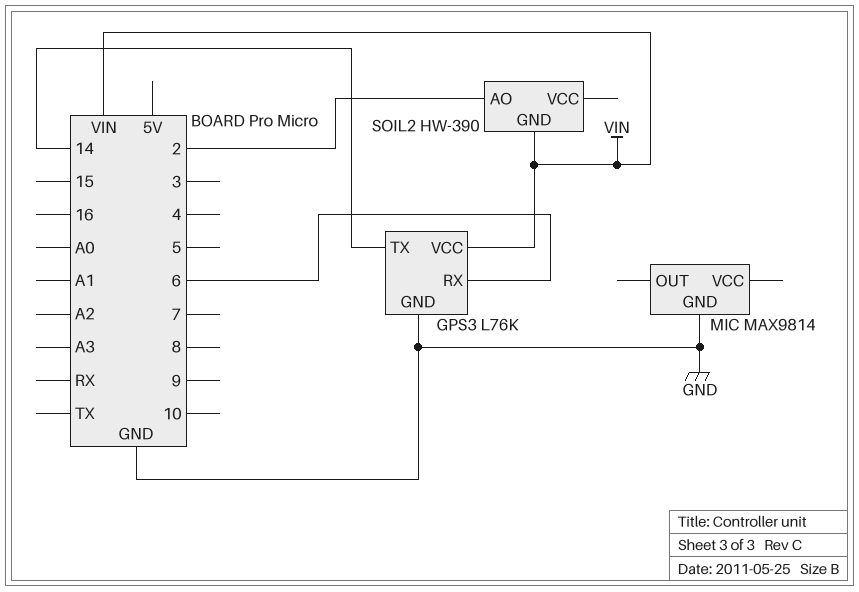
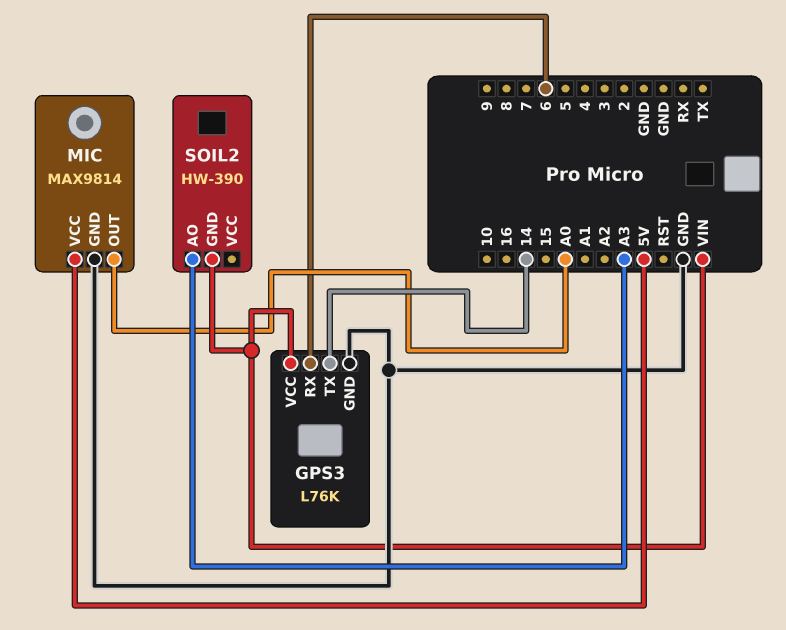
MIC pin OUT: none -> A0
MIC pin VCC: none -> 5V
SOIL2 pin AO: 2 -> A3

